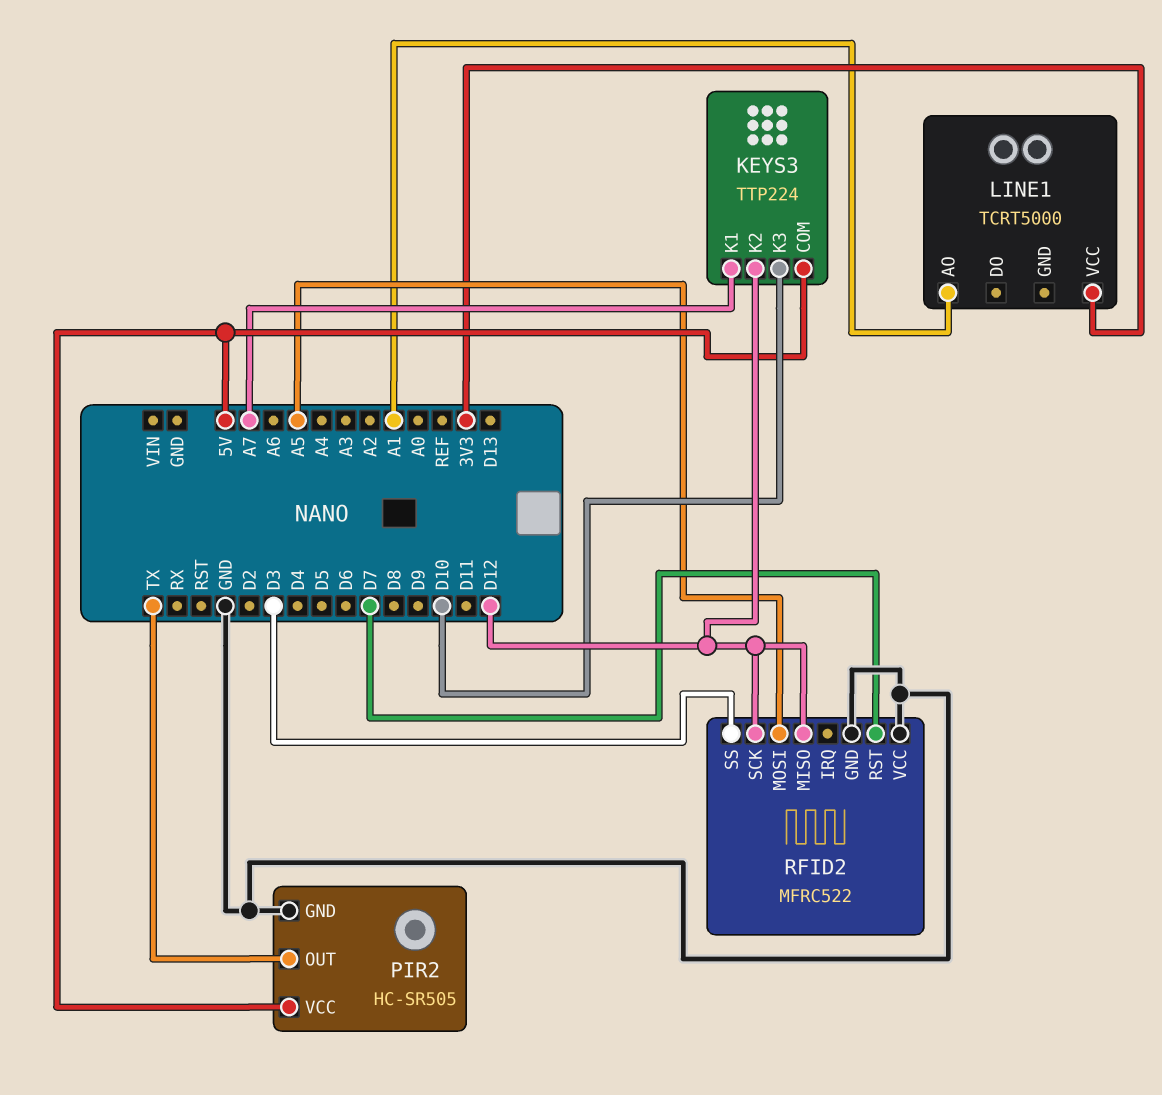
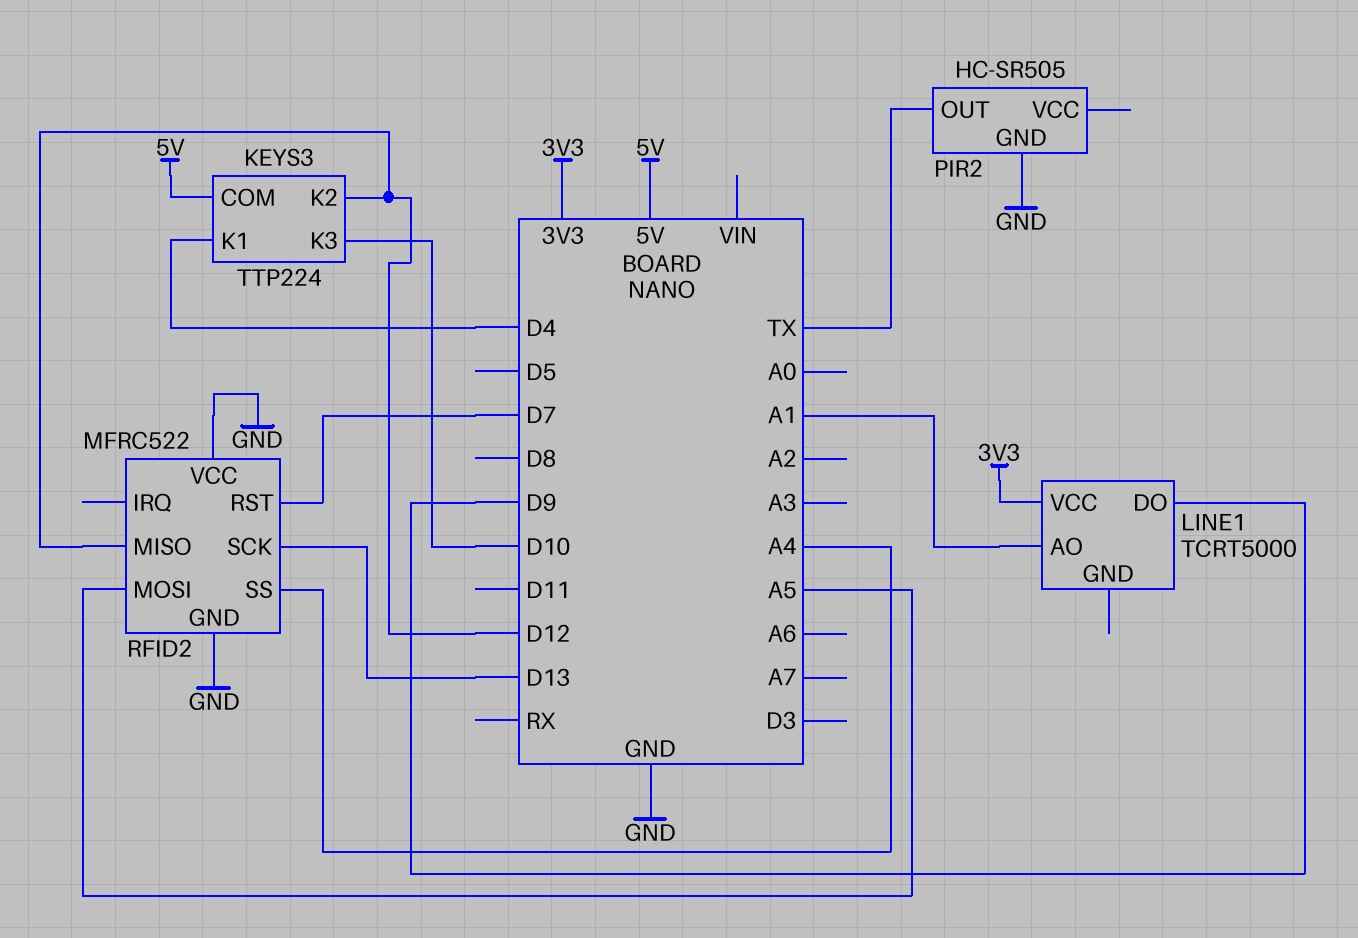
KEYS3 pin K1: A7 -> D4
LINE1 pin DO: none -> D9
PIR2 pin VCC: 5V -> none
RFID2 pin SCK: D12 -> D13
RFID2 pin SS: D3 -> A4

